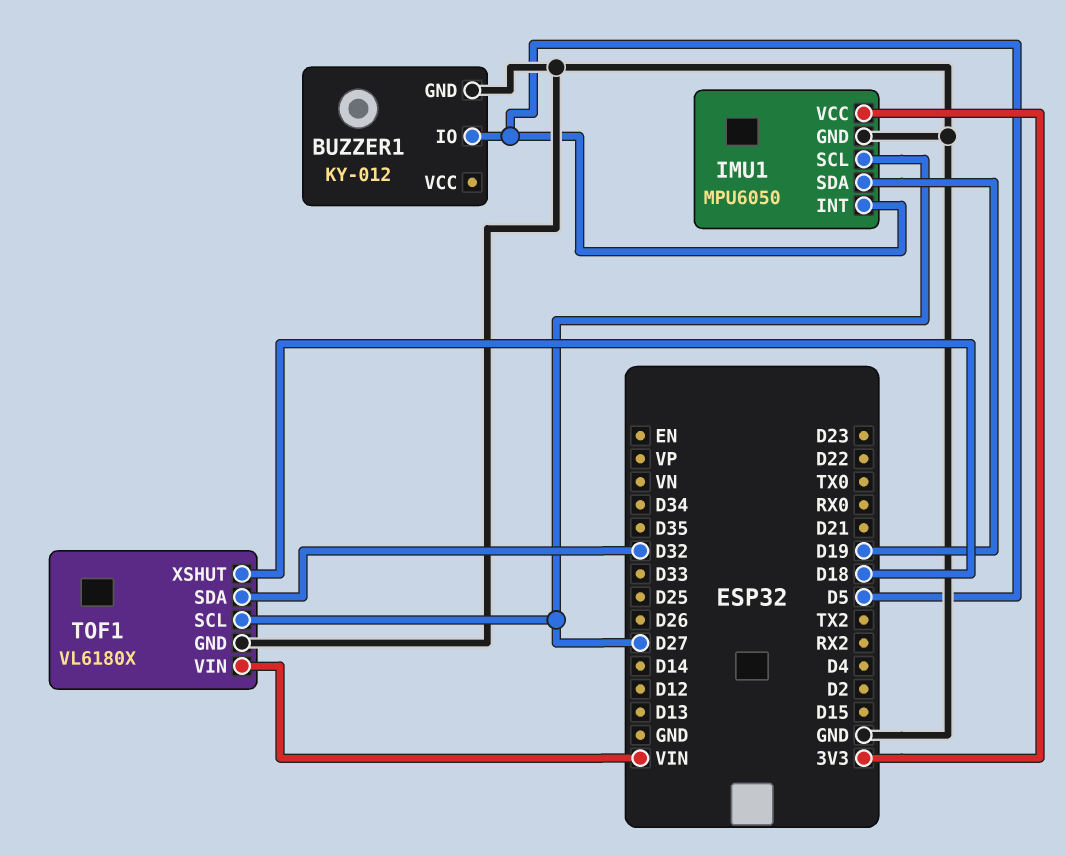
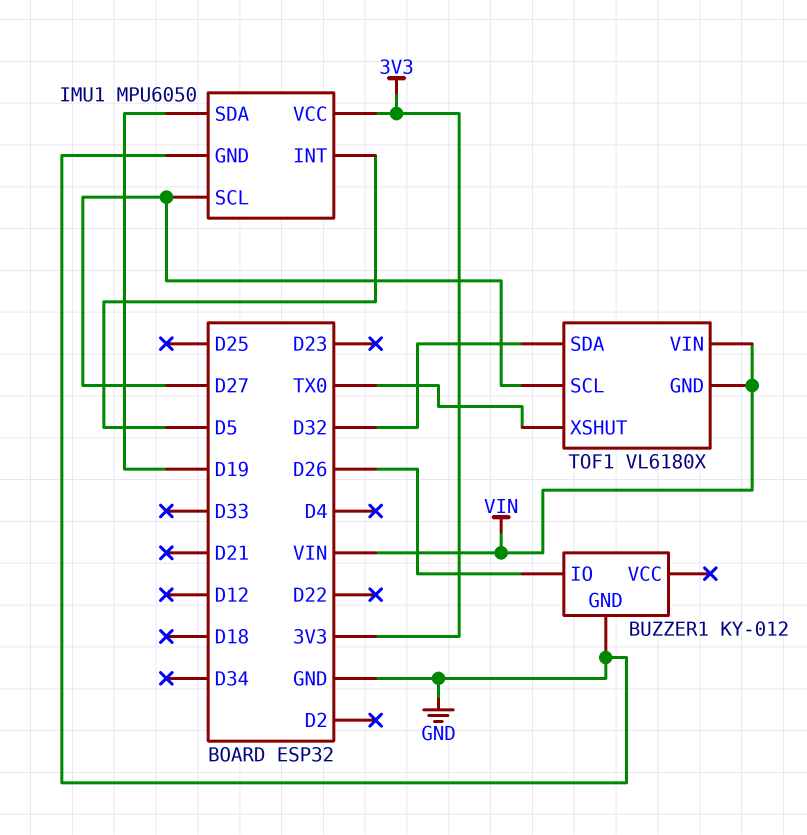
BUZZER1 pin IO: D5 -> D26
TOF1 pin GND: GND -> VIN
TOF1 pin XSHUT: D18 -> TX0

